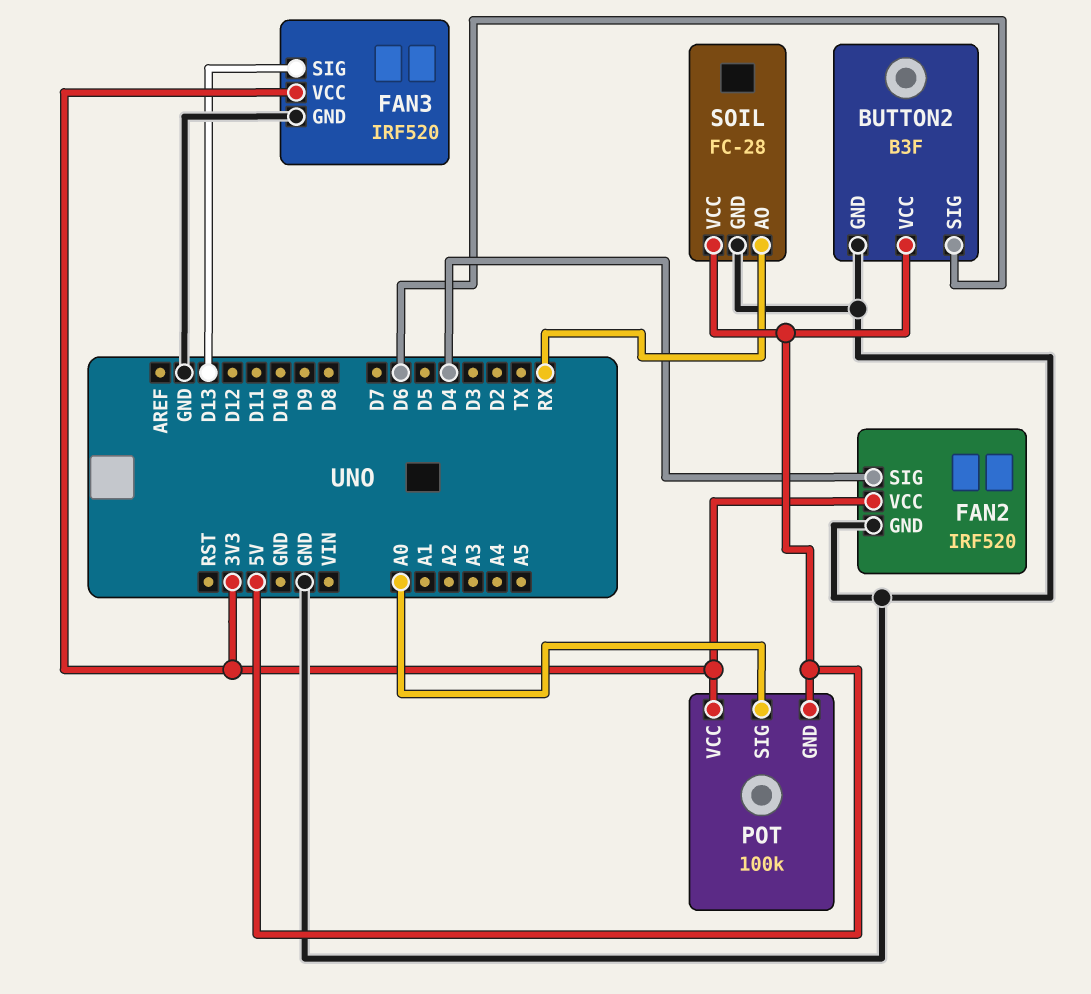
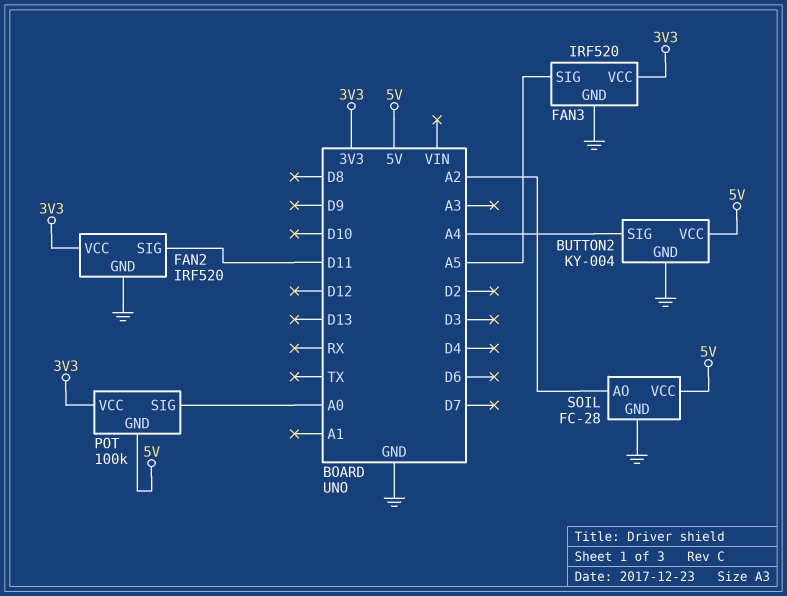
BUTTON2: B3F -> KY-004
BUTTON2 pin SIG: D6 -> A4
FAN2 pin SIG: D4 -> D11
FAN3 pin SIG: D13 -> A5
SOIL pin AO: RX -> A2

